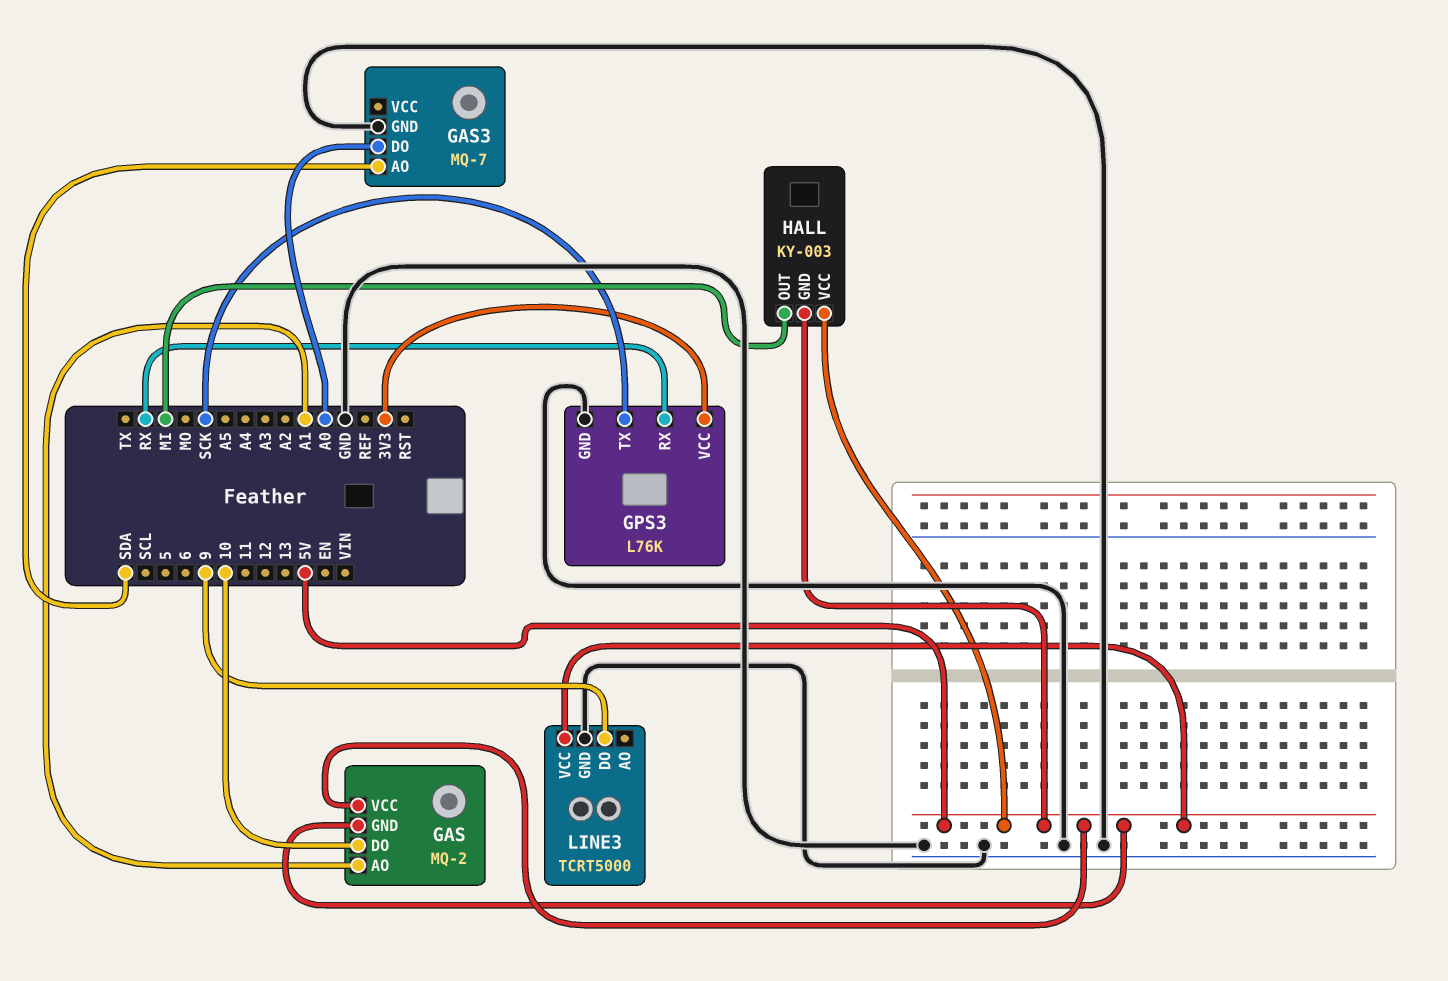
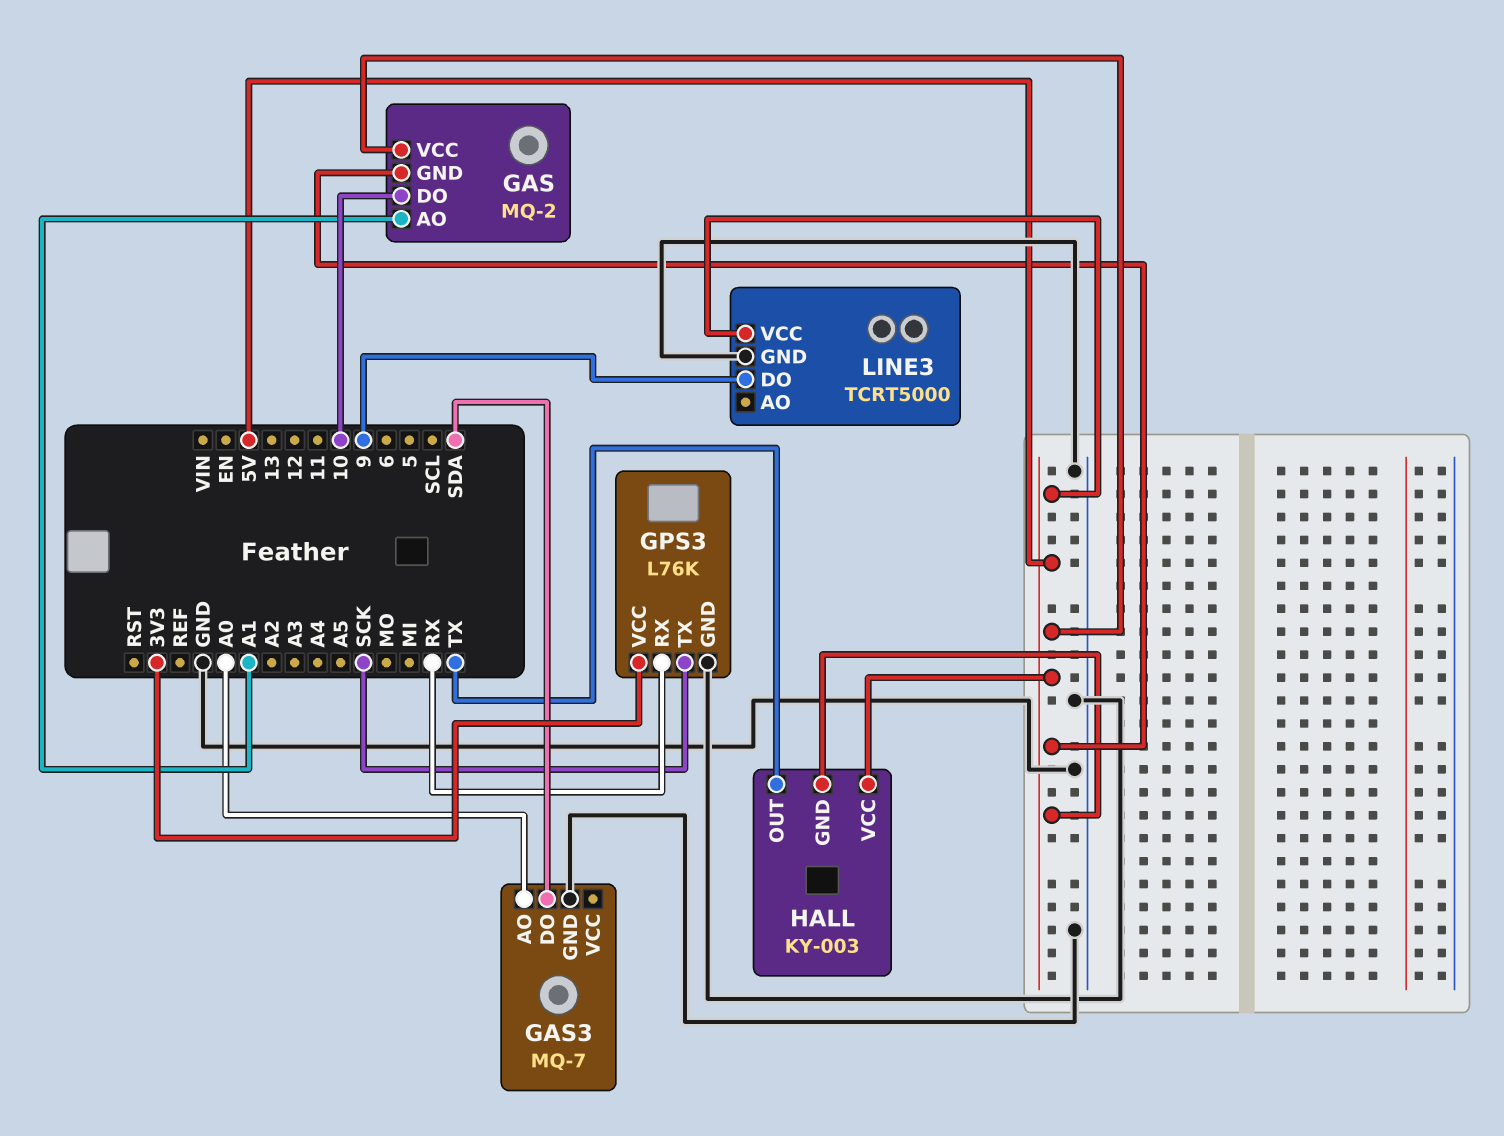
GAS3 pin AO: SDA -> A0
GAS3 pin DO: A0 -> SDA
HALL pin OUT: MI -> TX

